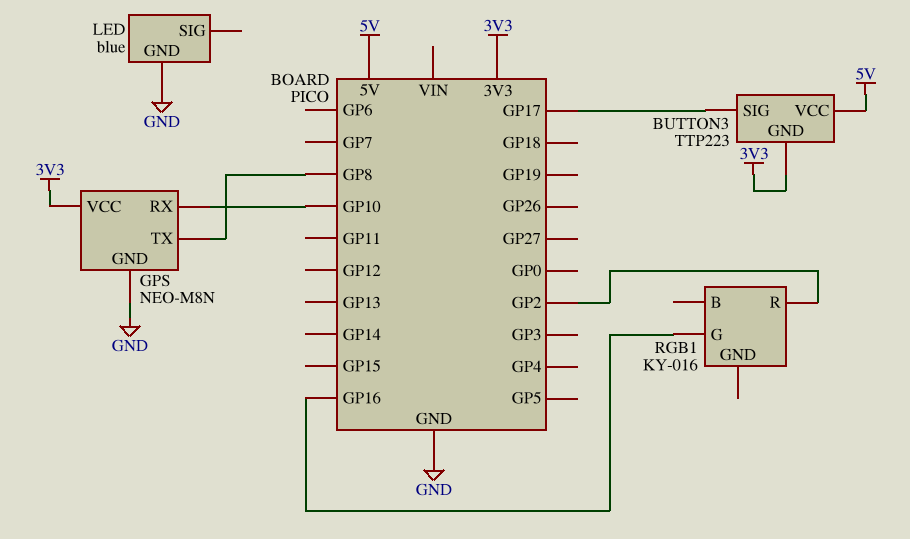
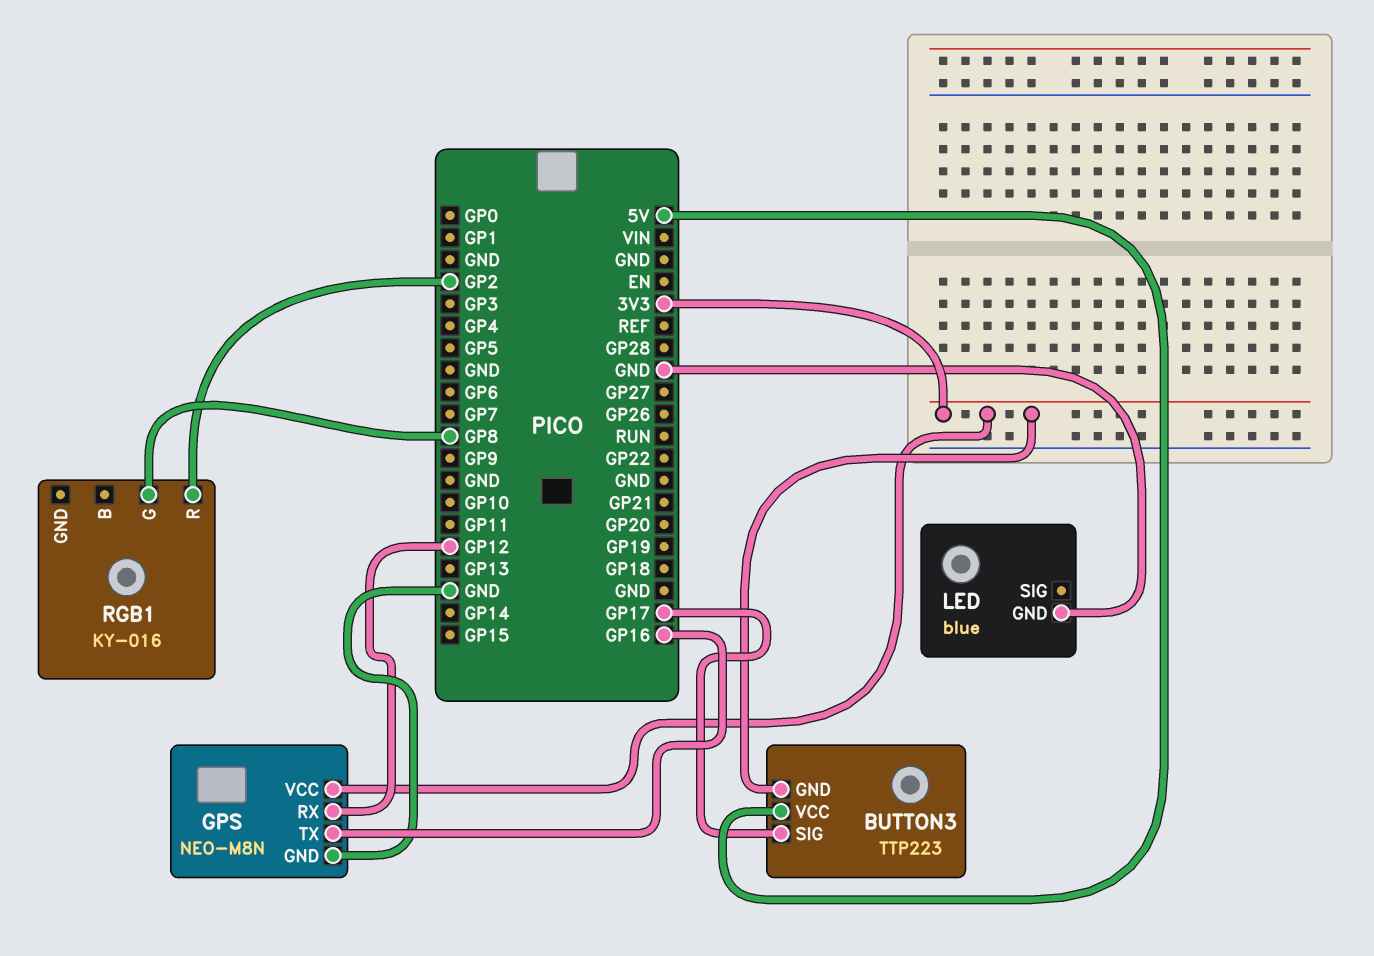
GPS pin RX: GP10 -> GP12
GPS pin TX: GP8 -> GP16
RGB1 pin G: GP16 -> GP8

